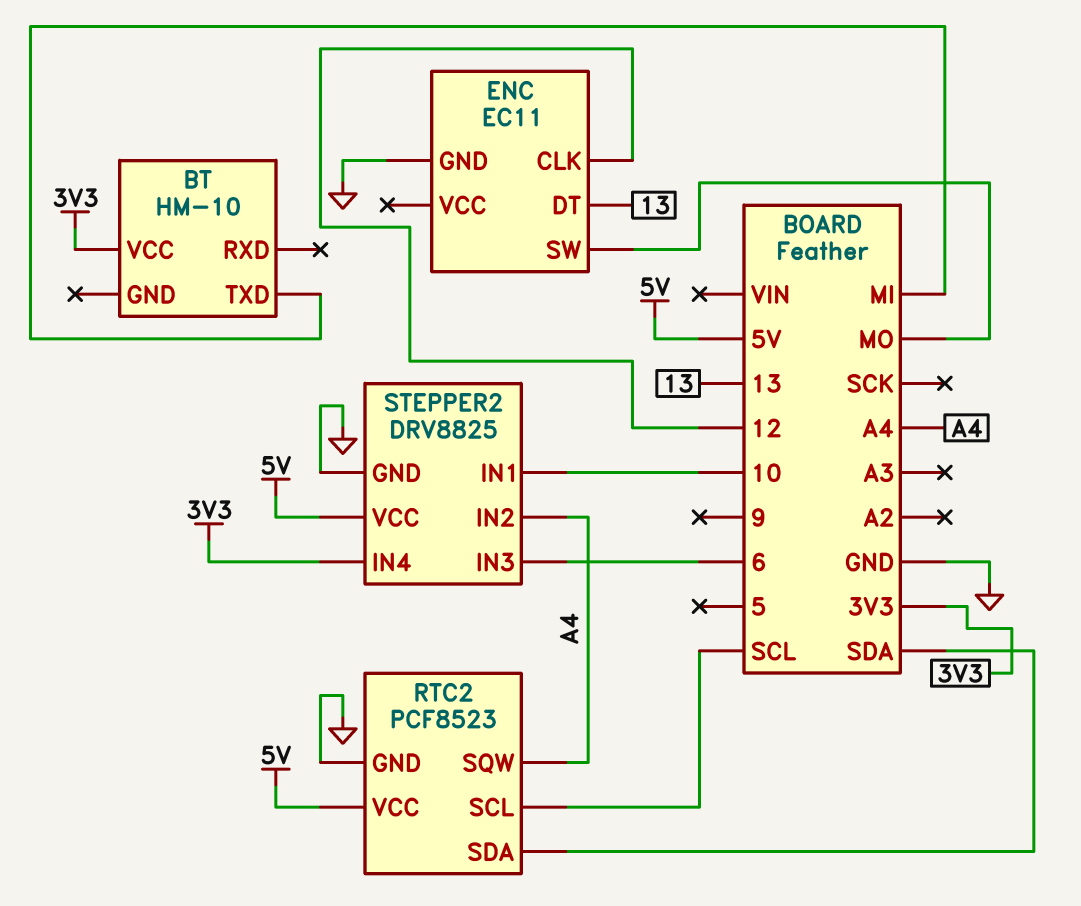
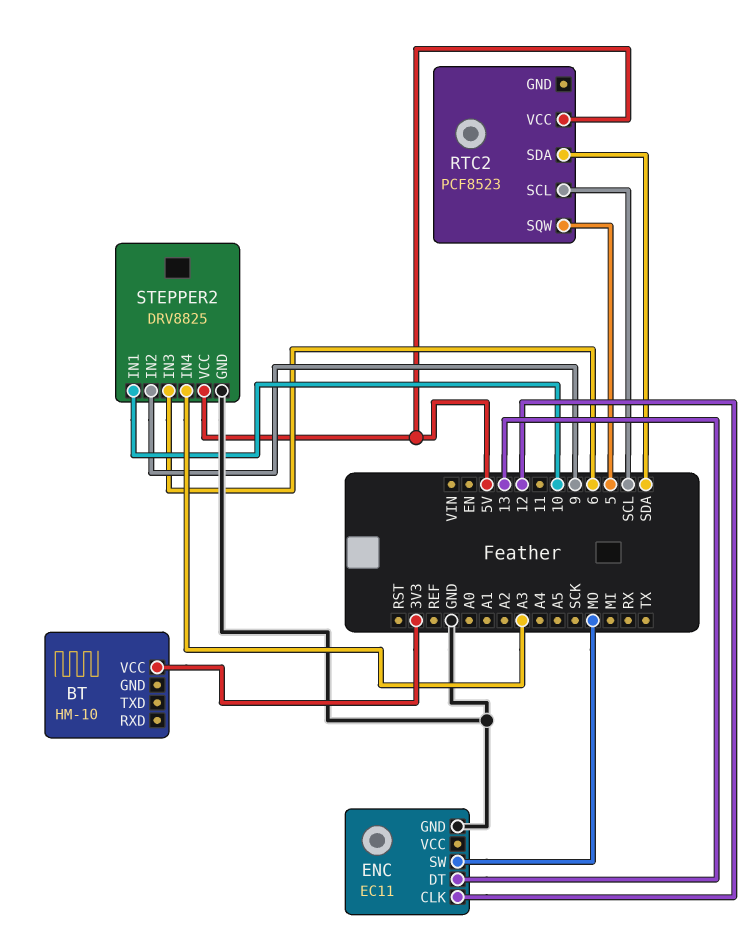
BT pin TXD: MI -> none
RTC2 pin GND: GND -> none
RTC2 pin SQW: A4 -> 5
STEPPER2 pin IN2: A4 -> 9
STEPPER2 pin IN4: 3V3 -> A3

